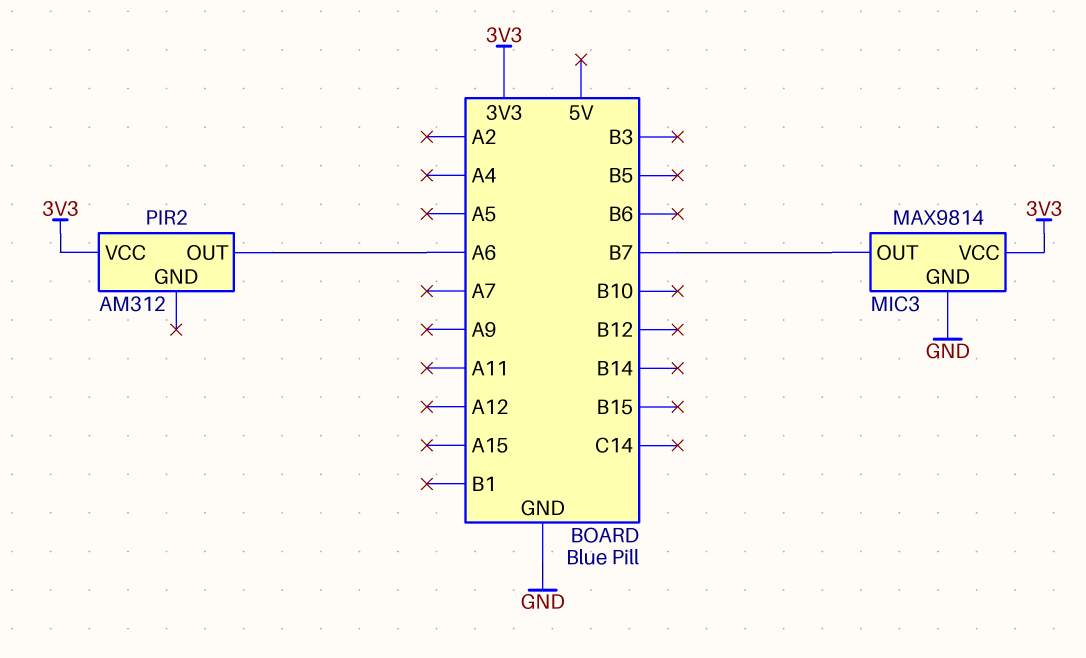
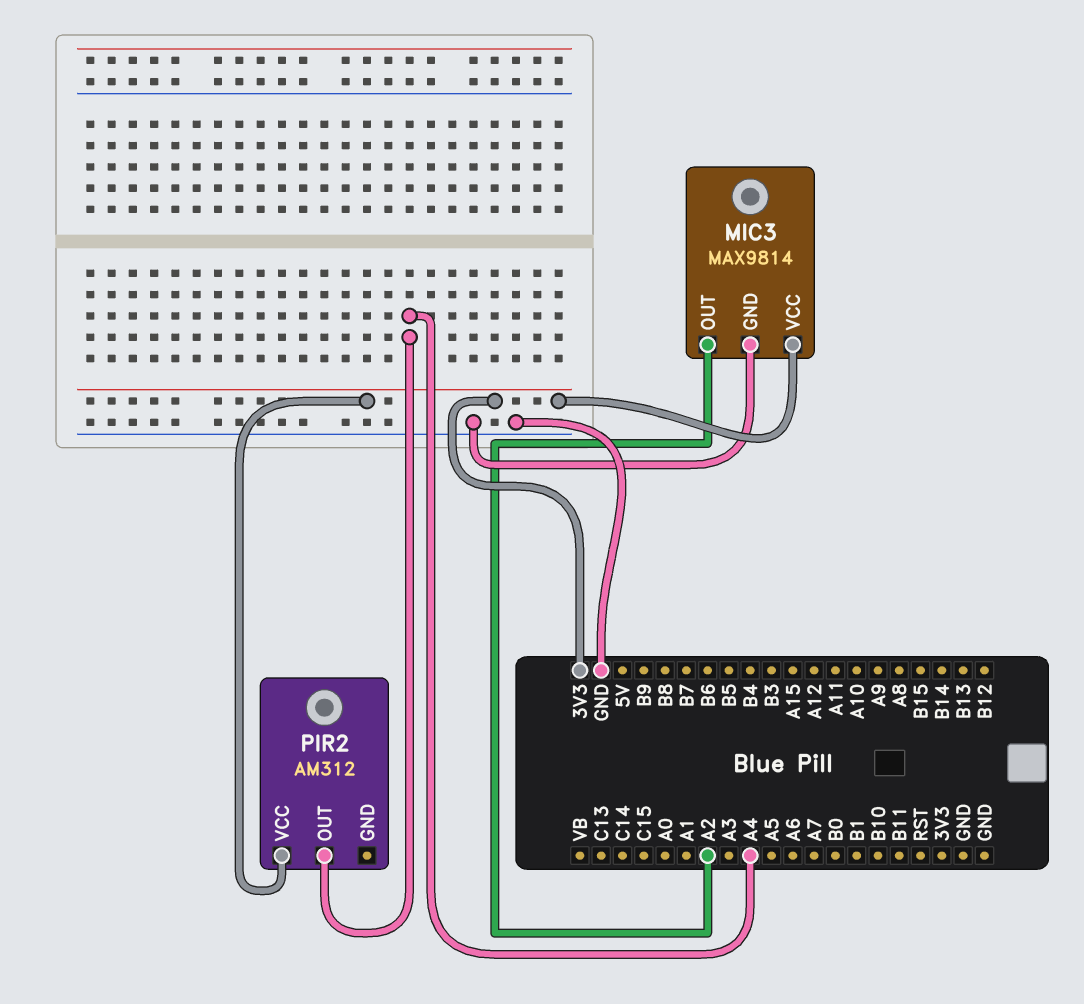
MIC3 pin OUT: B7 -> A2
PIR2 pin OUT: A6 -> A4

